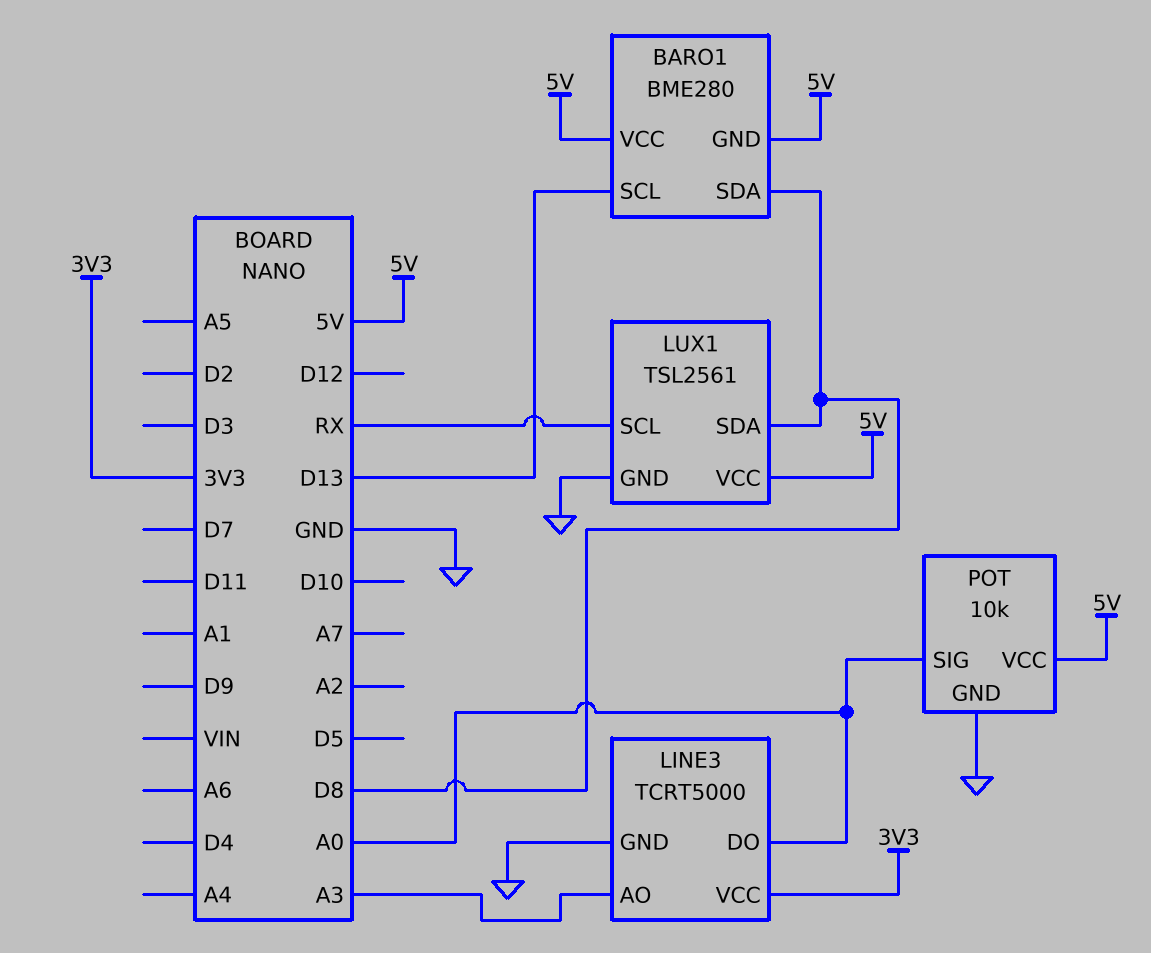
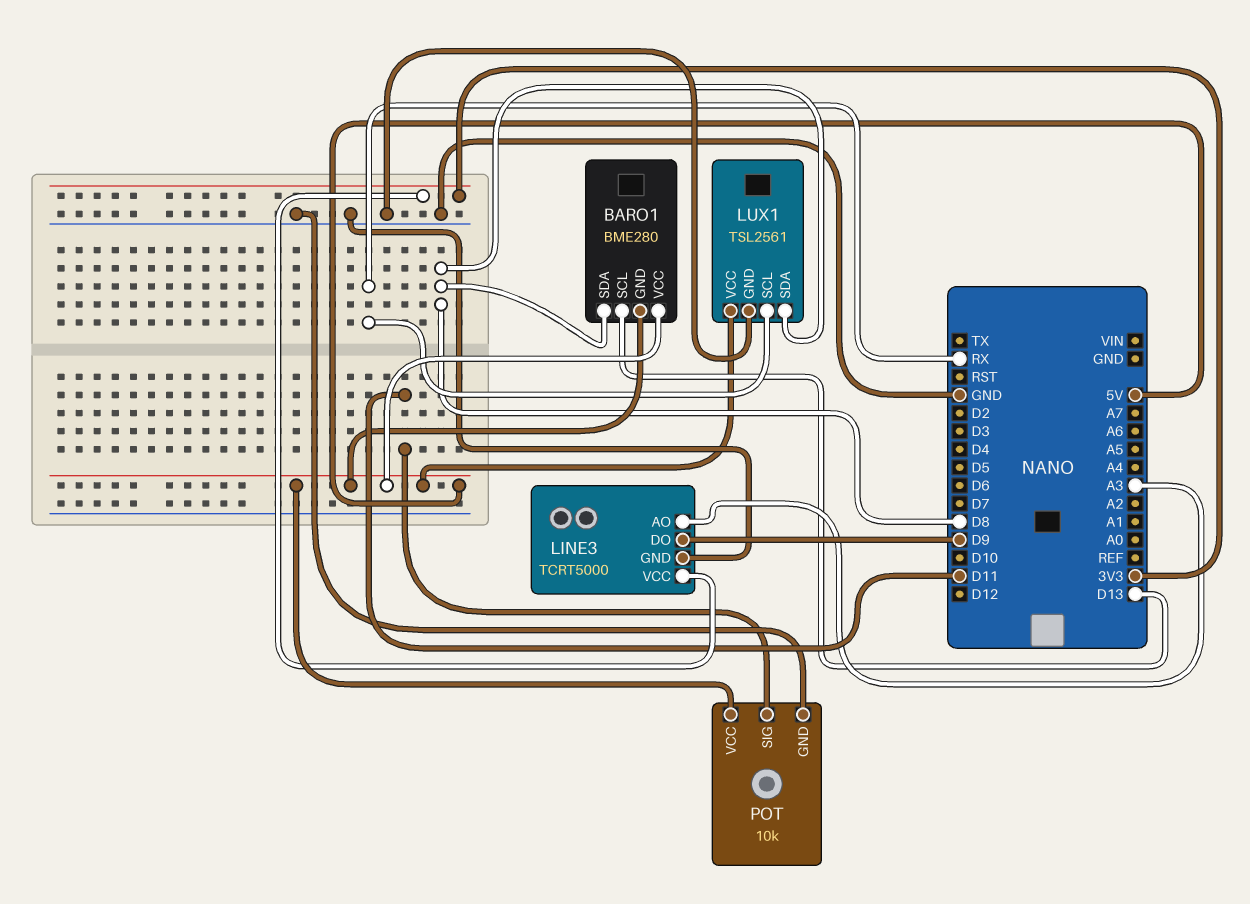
LINE3 pin DO: A0 -> D9
POT pin SIG: A0 -> D11

